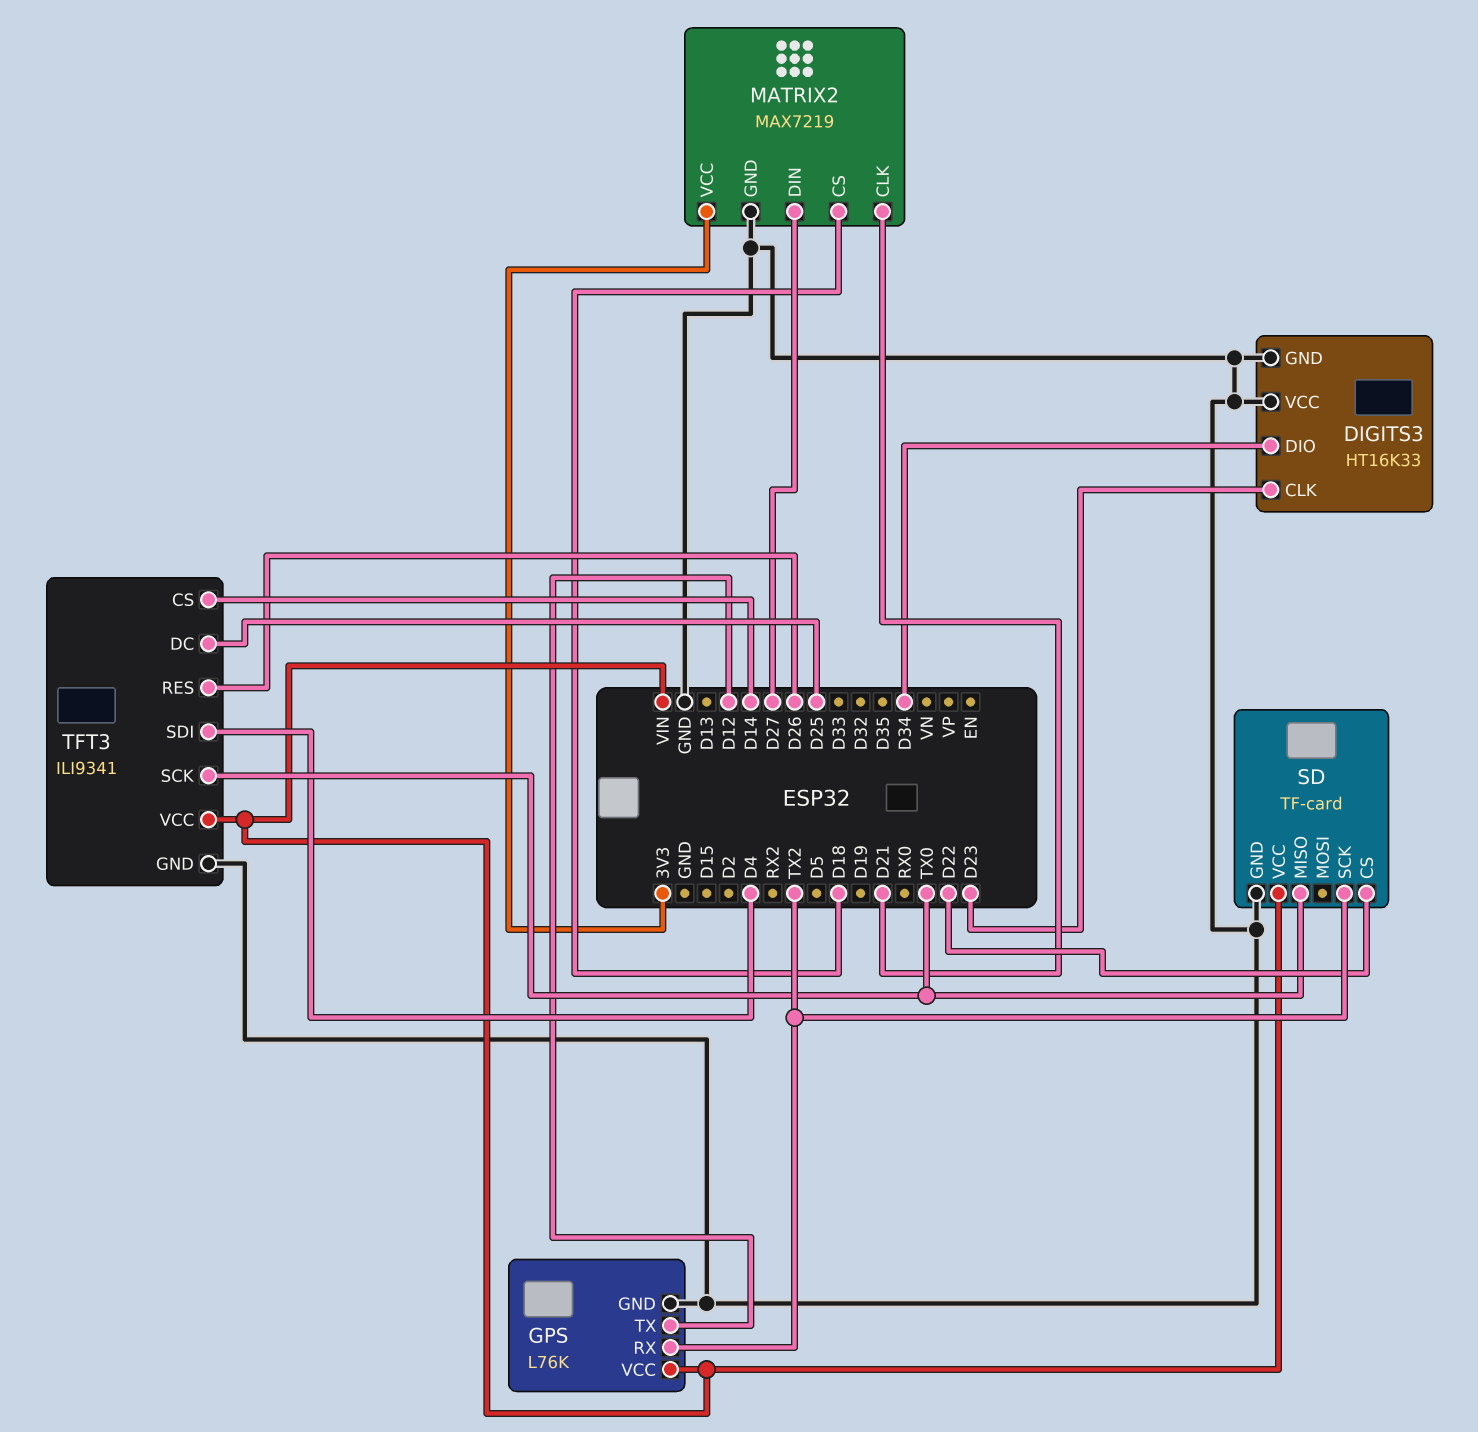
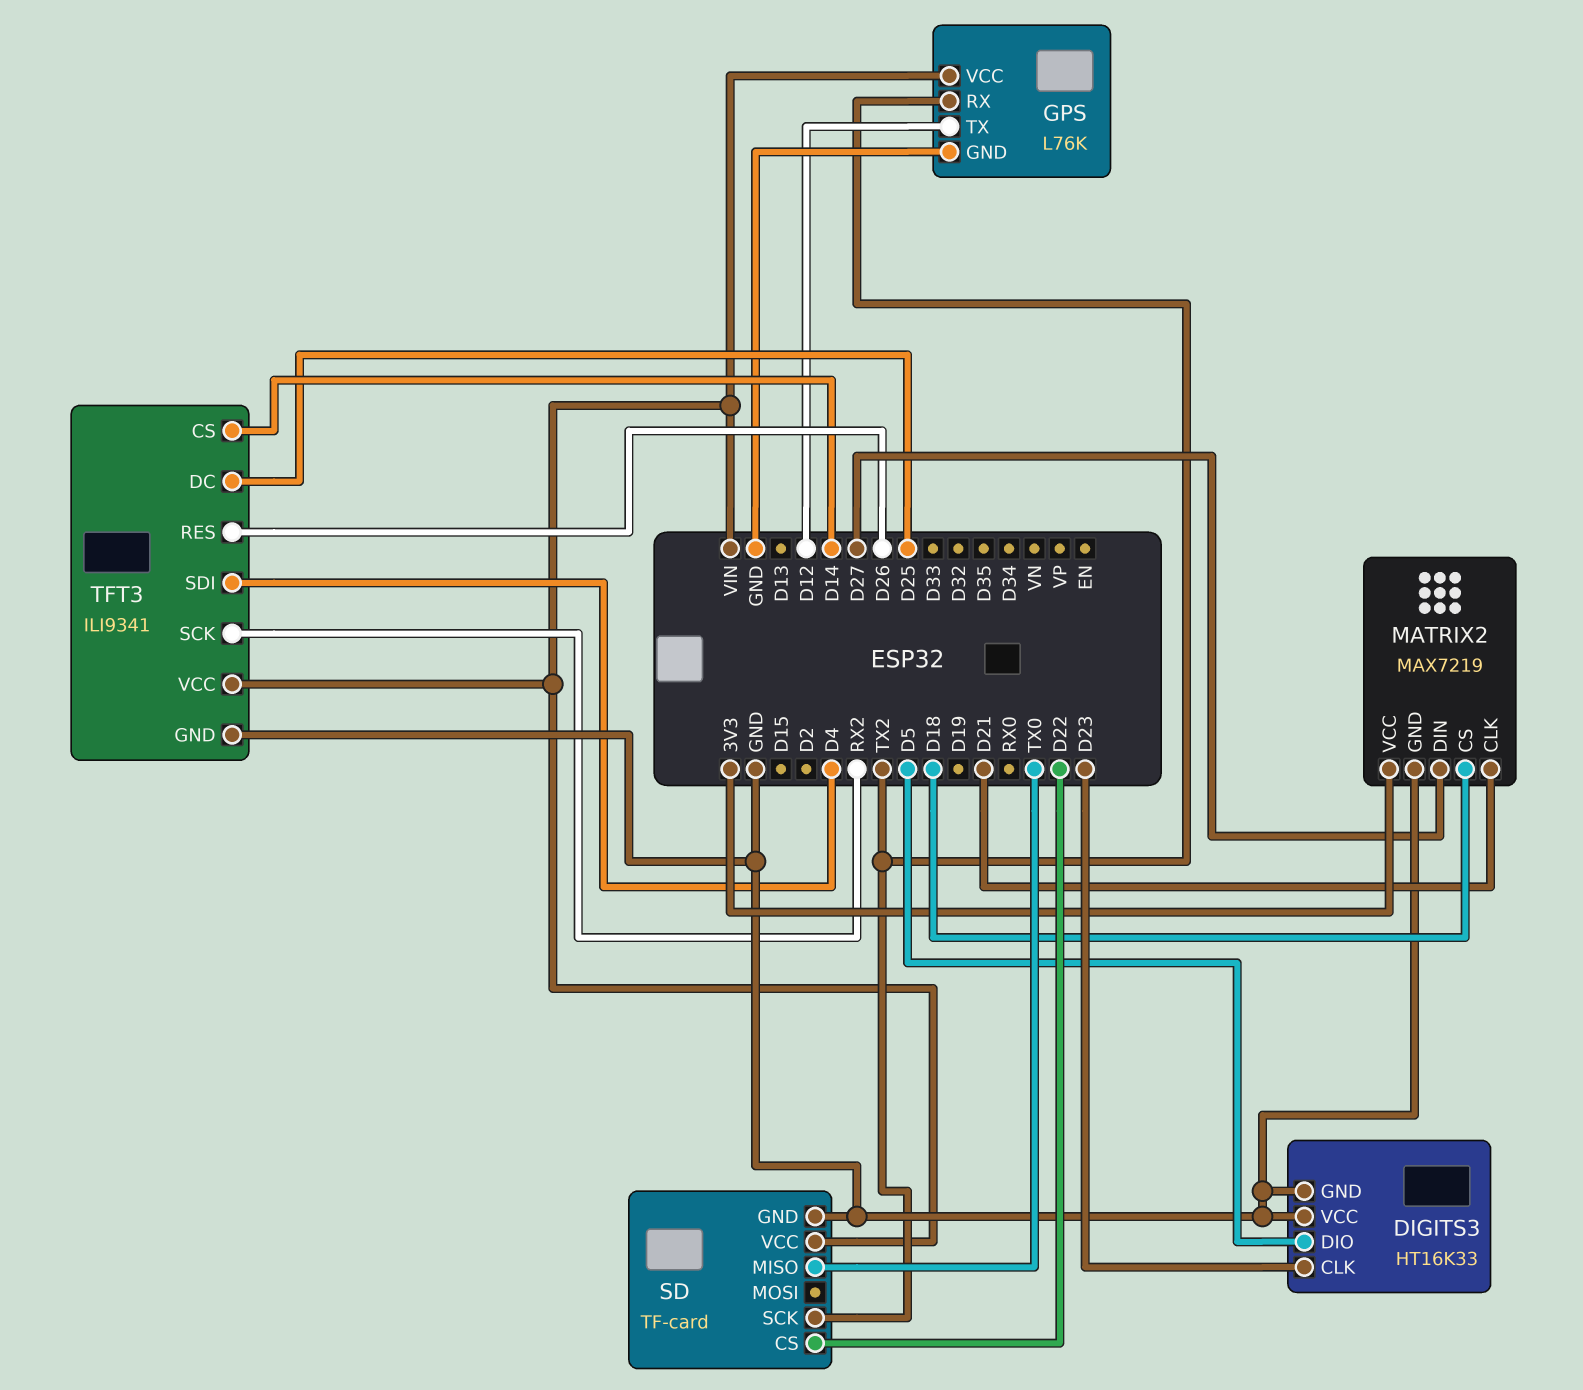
DIGITS3 pin DIO: D34 -> D5
TFT3 pin SCK: TX0 -> RX2

